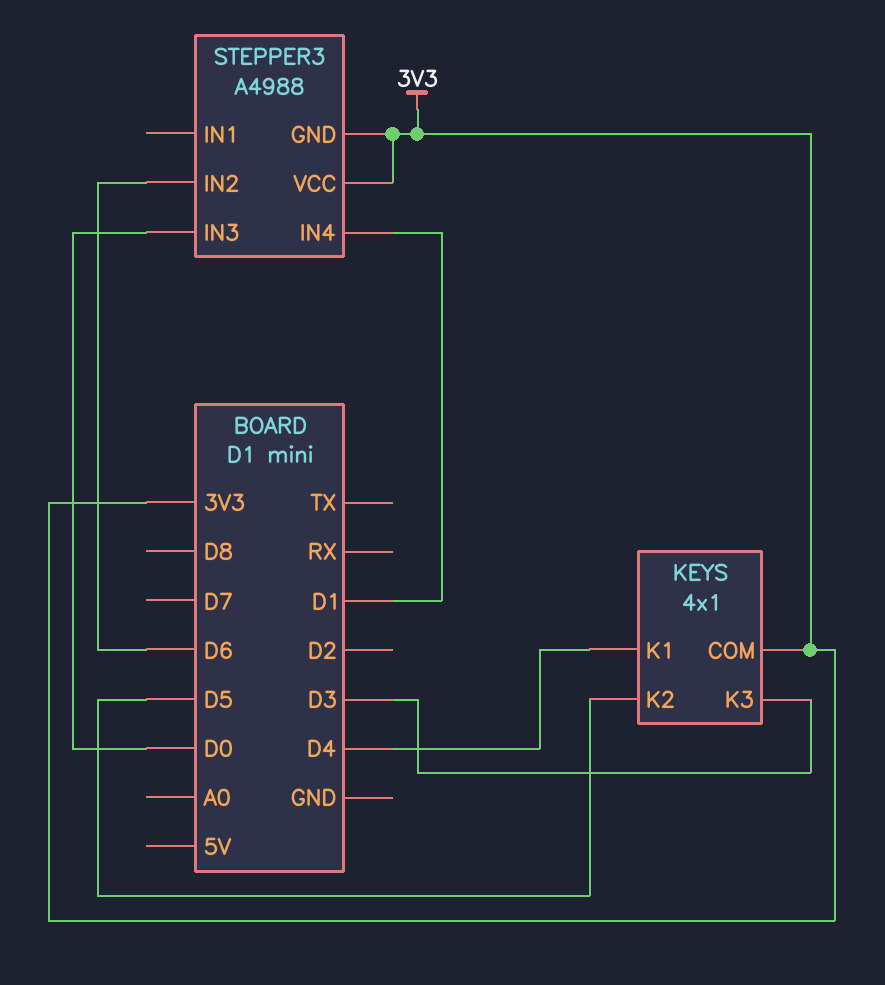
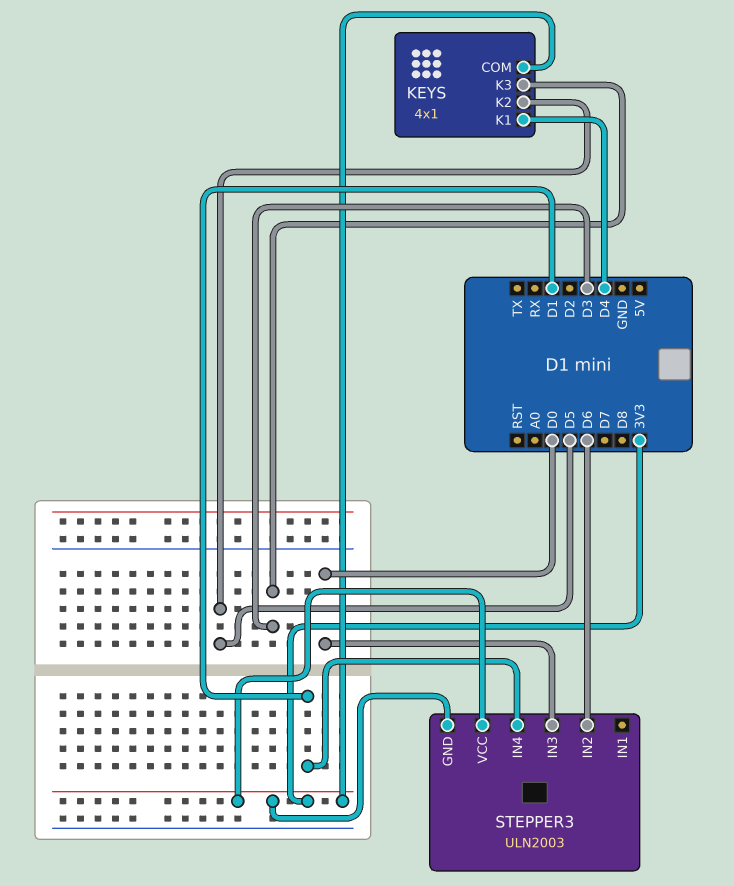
STEPPER3: A4988 -> ULN2003

